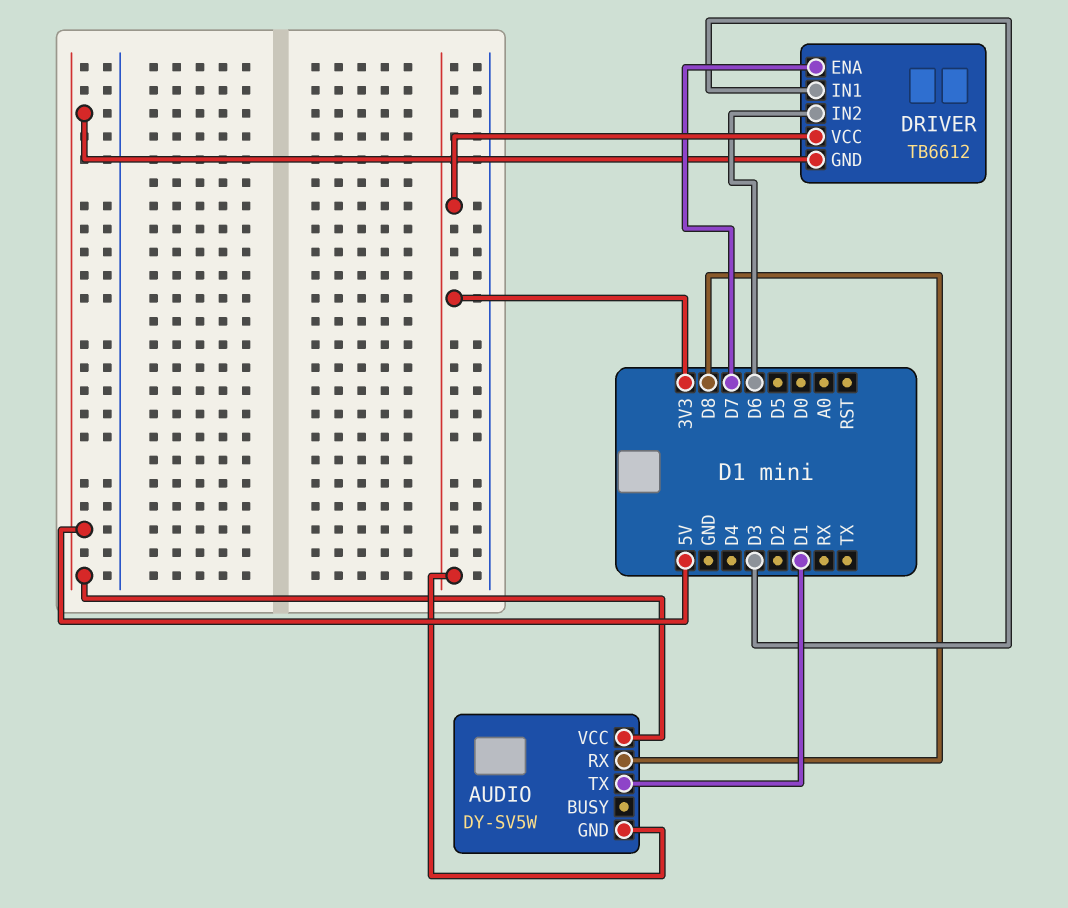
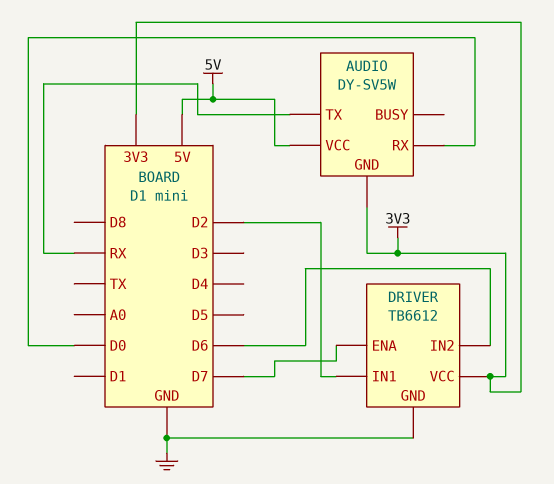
AUDIO pin RX: D8 -> D0
AUDIO pin TX: D1 -> RX
DRIVER pin GND: 5V -> GND
DRIVER pin IN1: D3 -> D2

